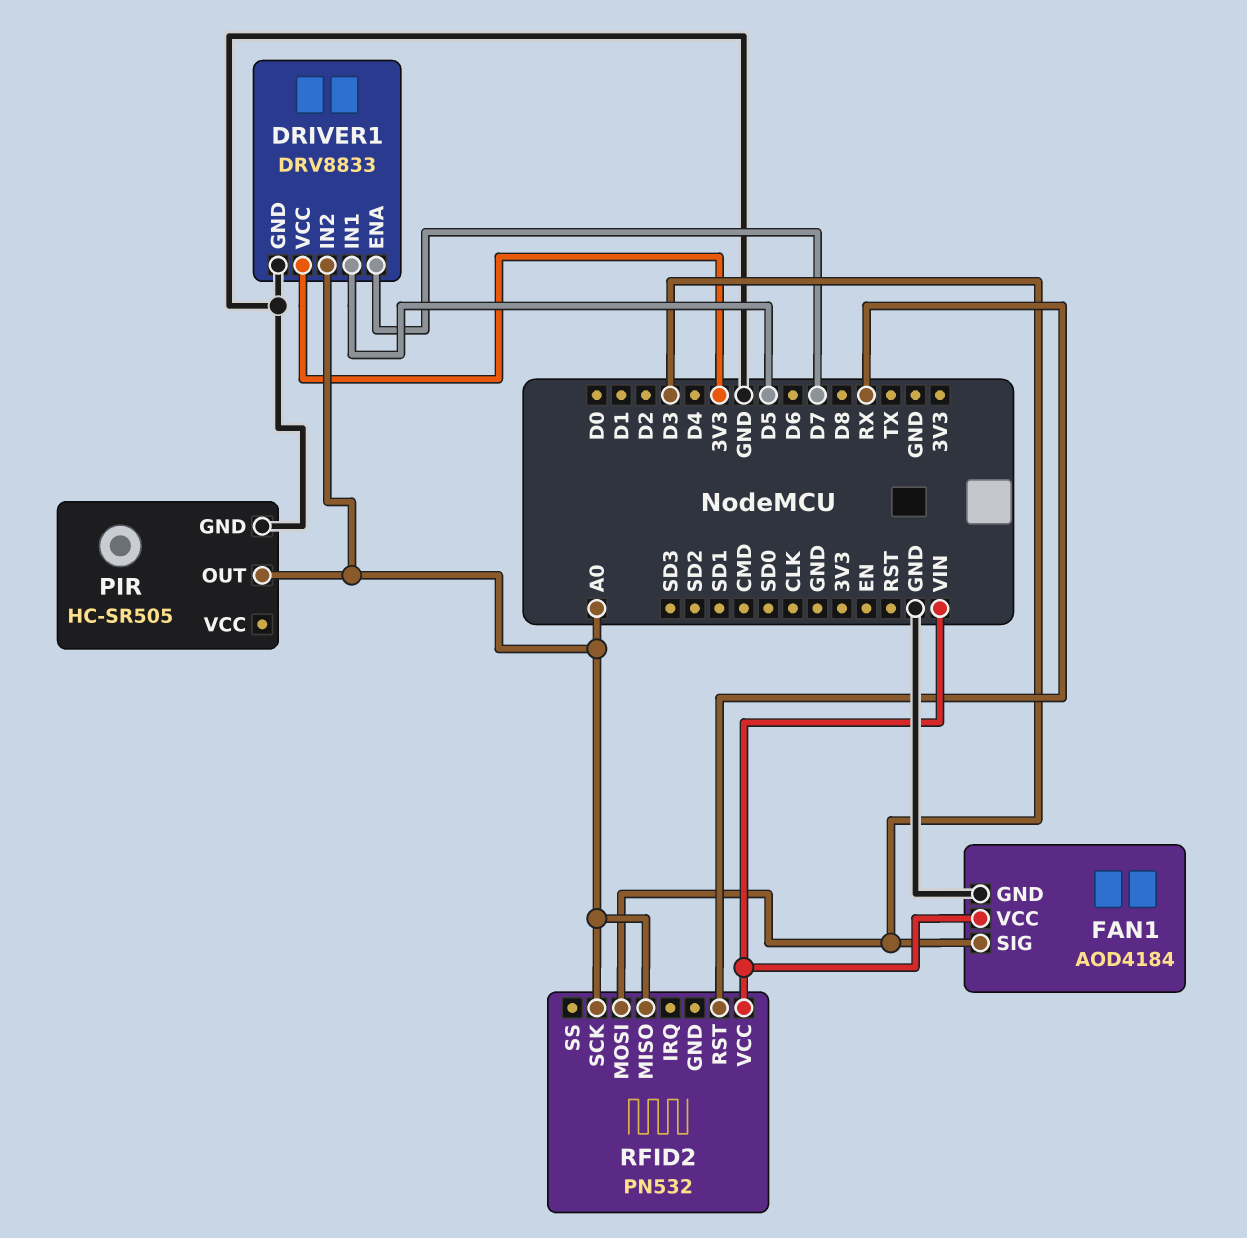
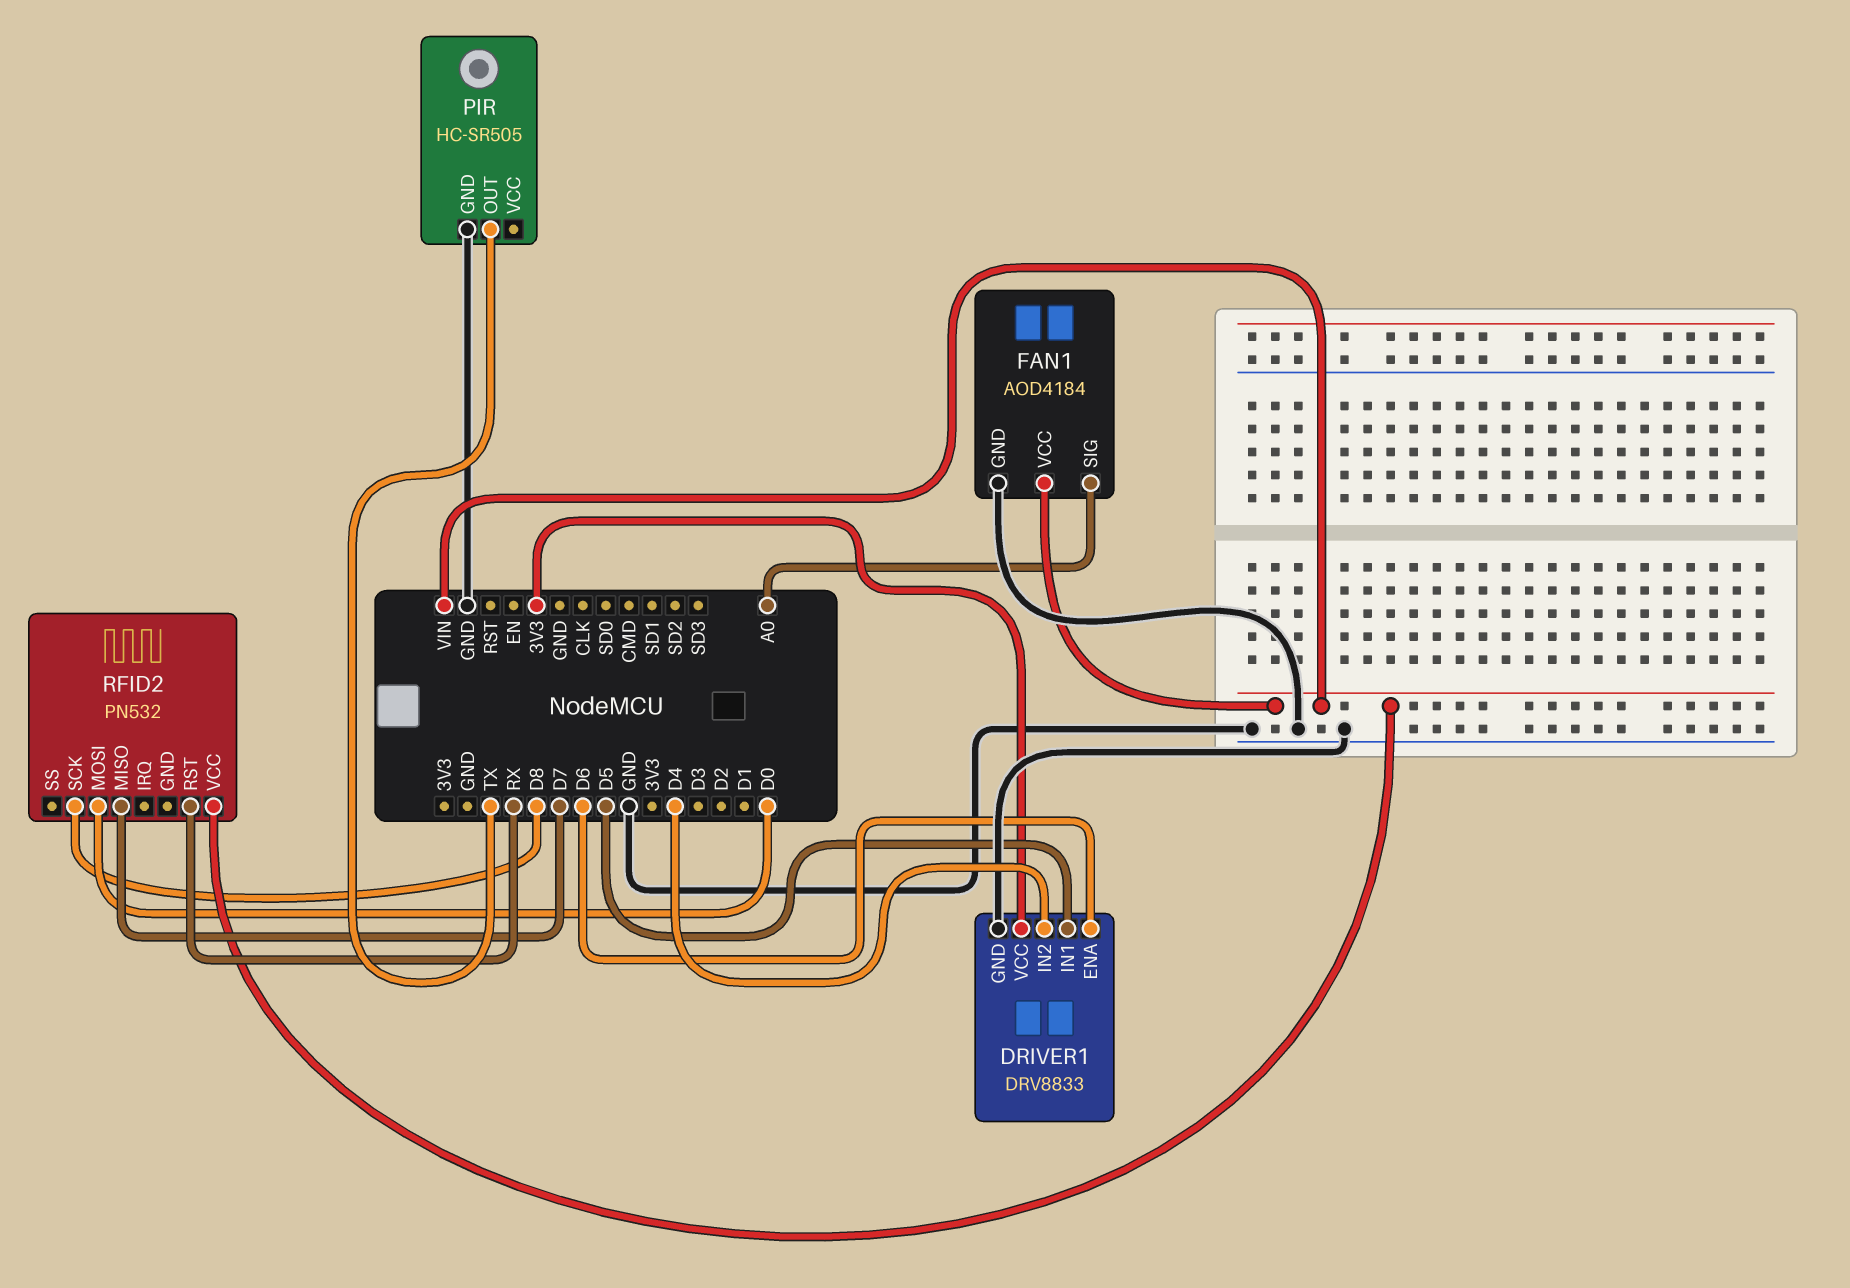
DRIVER1 pin ENA: D7 -> D6
DRIVER1 pin IN2: A0 -> D4
FAN1 pin SIG: D3 -> A0
PIR pin OUT: A0 -> TX
RFID2 pin MISO: A0 -> D7
RFID2 pin MOSI: D3 -> D0
RFID2 pin SCK: A0 -> D8

